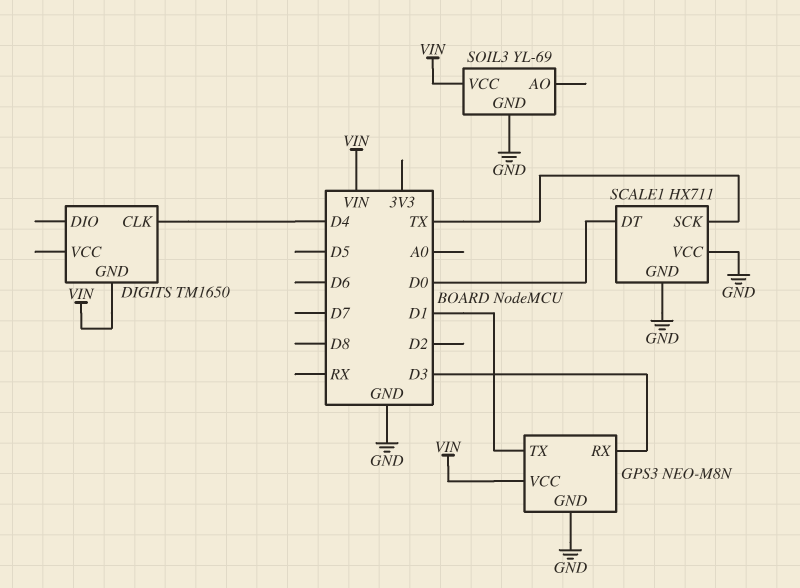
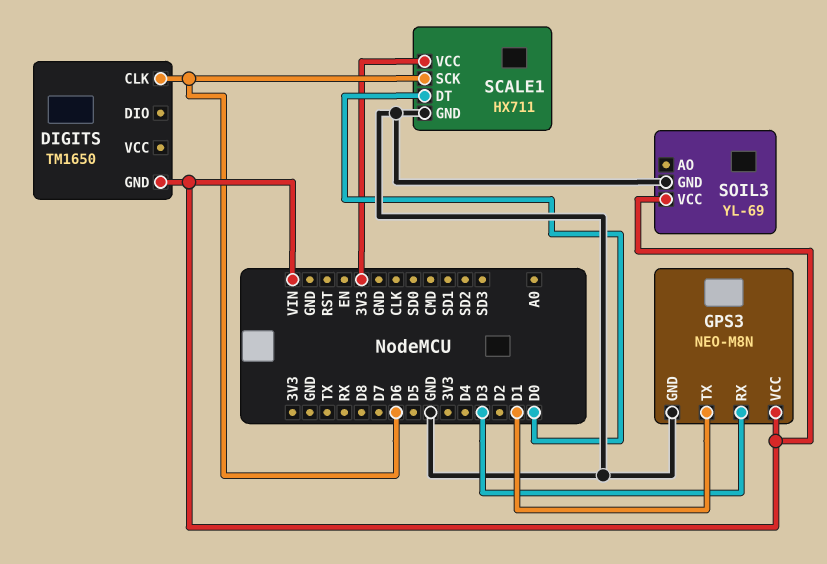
DIGITS pin CLK: D4 -> D6
SCALE1 pin SCK: TX -> D6
SCALE1 pin VCC: GND -> 3V3

